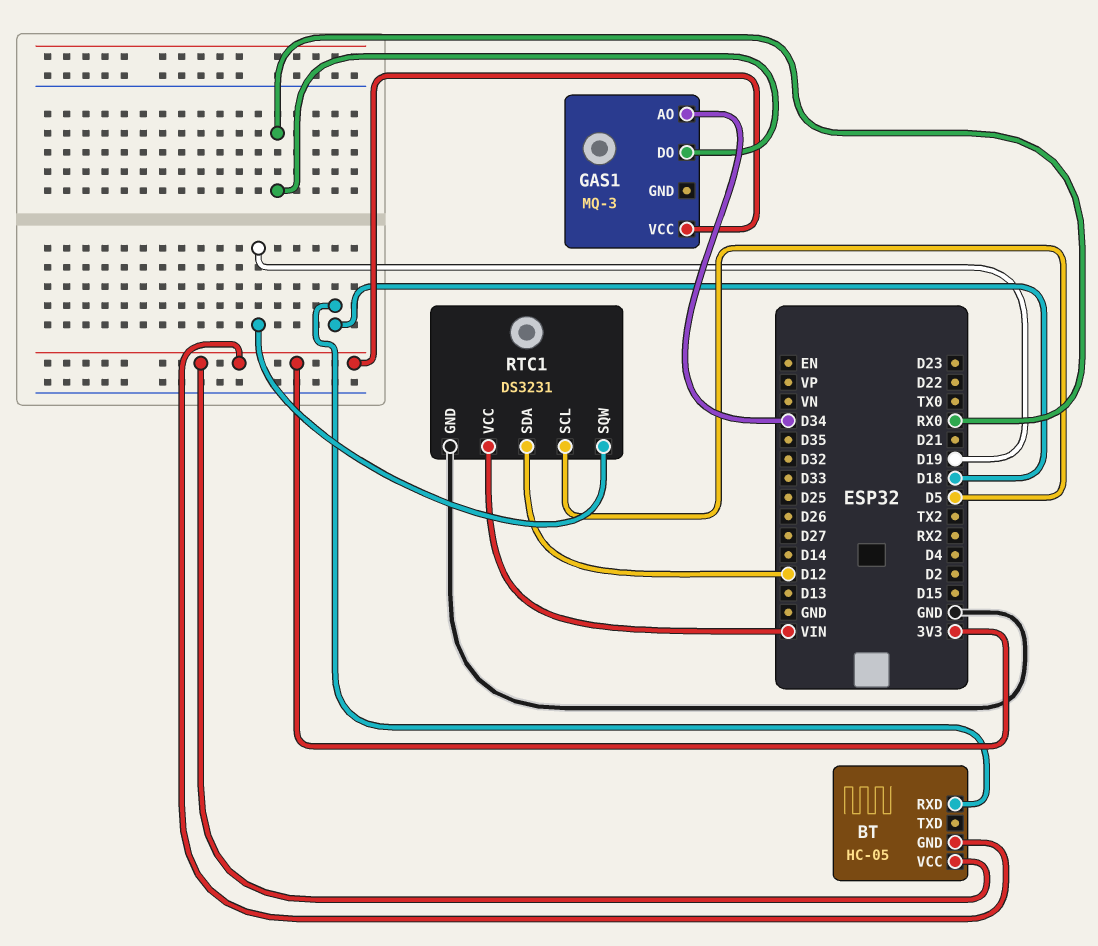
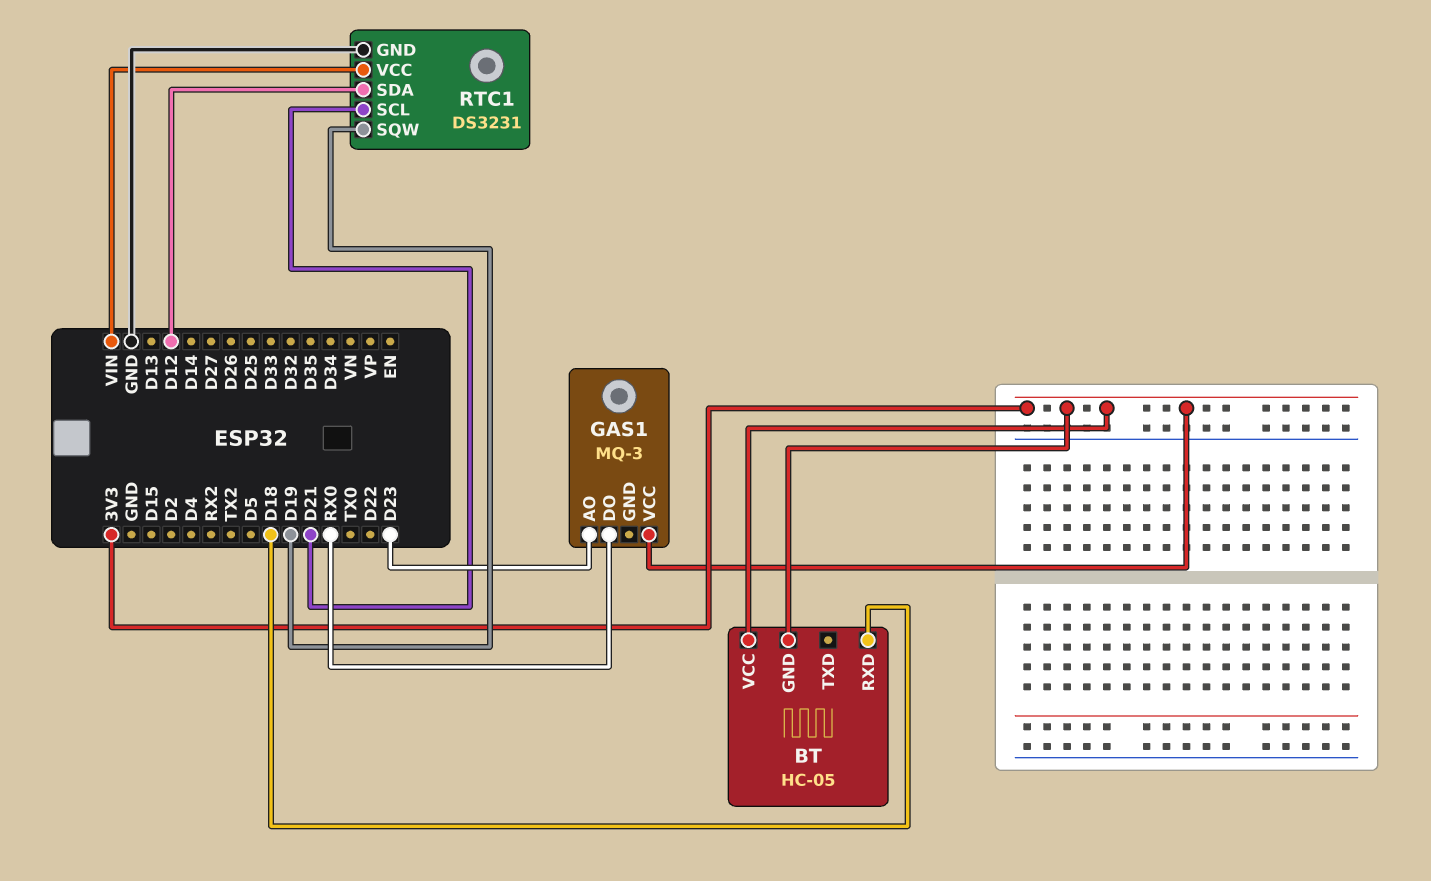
GAS1 pin AO: D34 -> D23
RTC1 pin SCL: D5 -> D21

